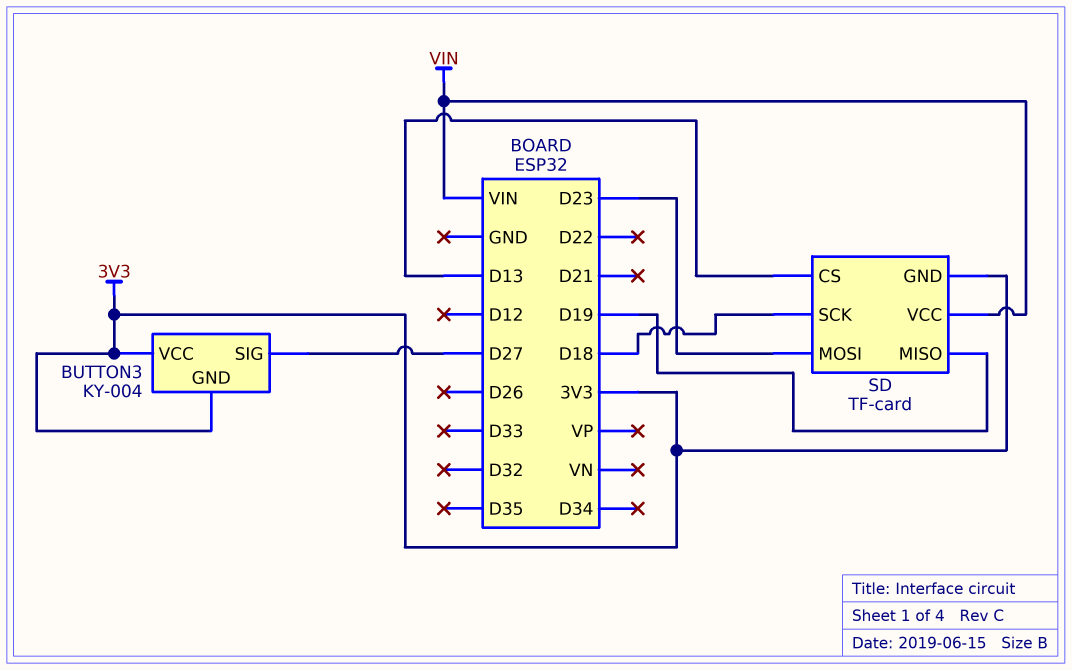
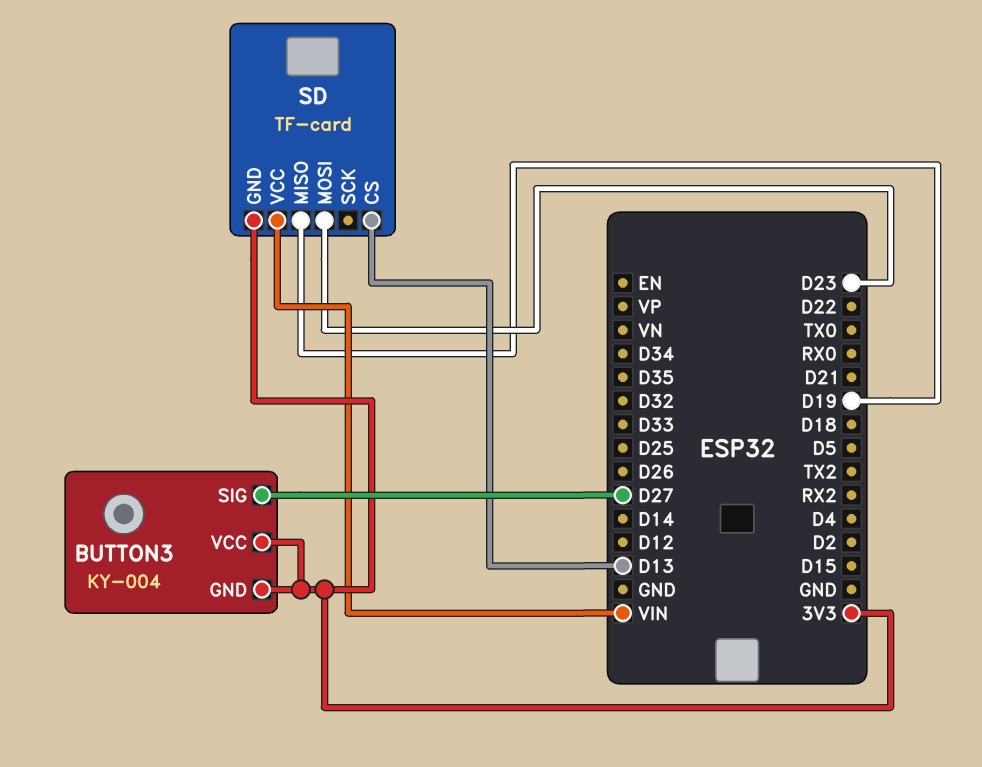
SD pin SCK: D18 -> none

